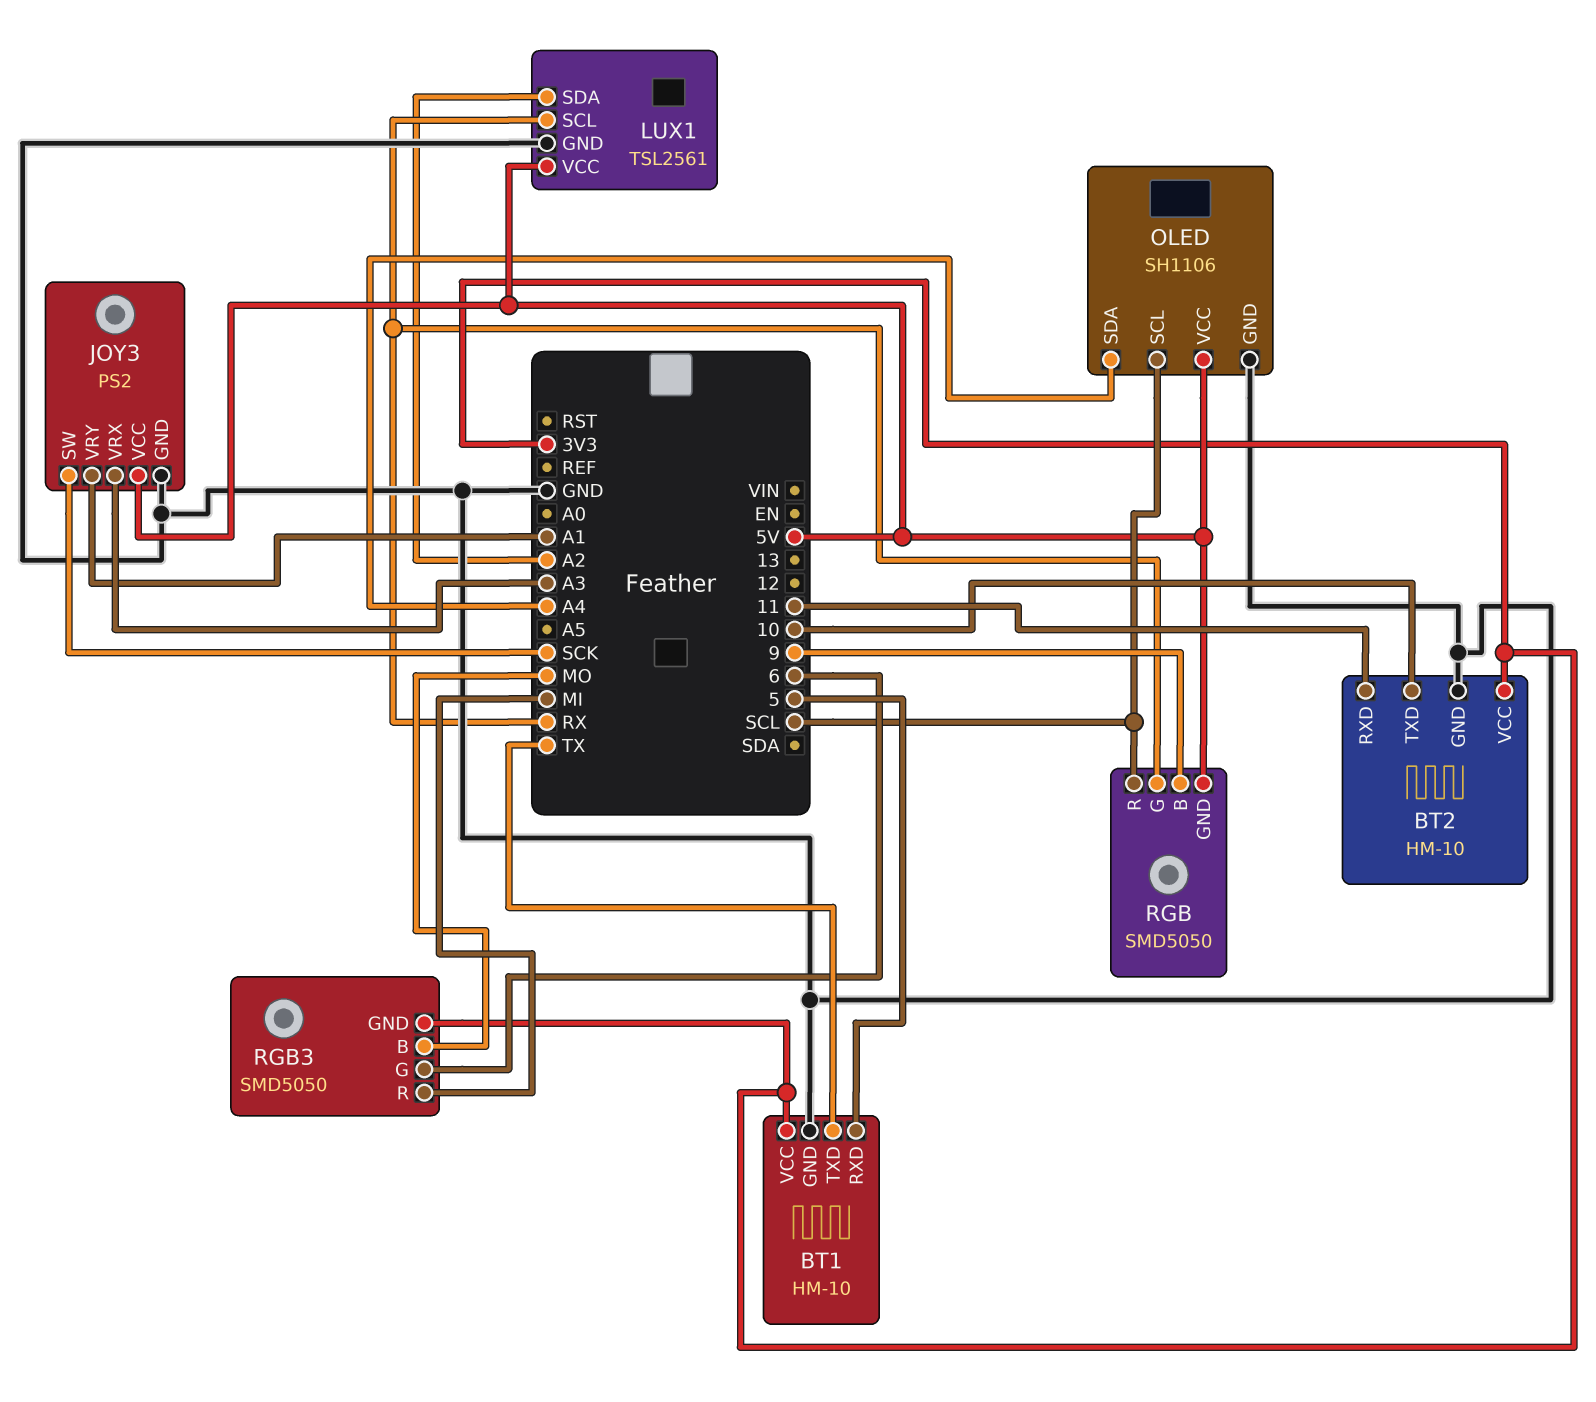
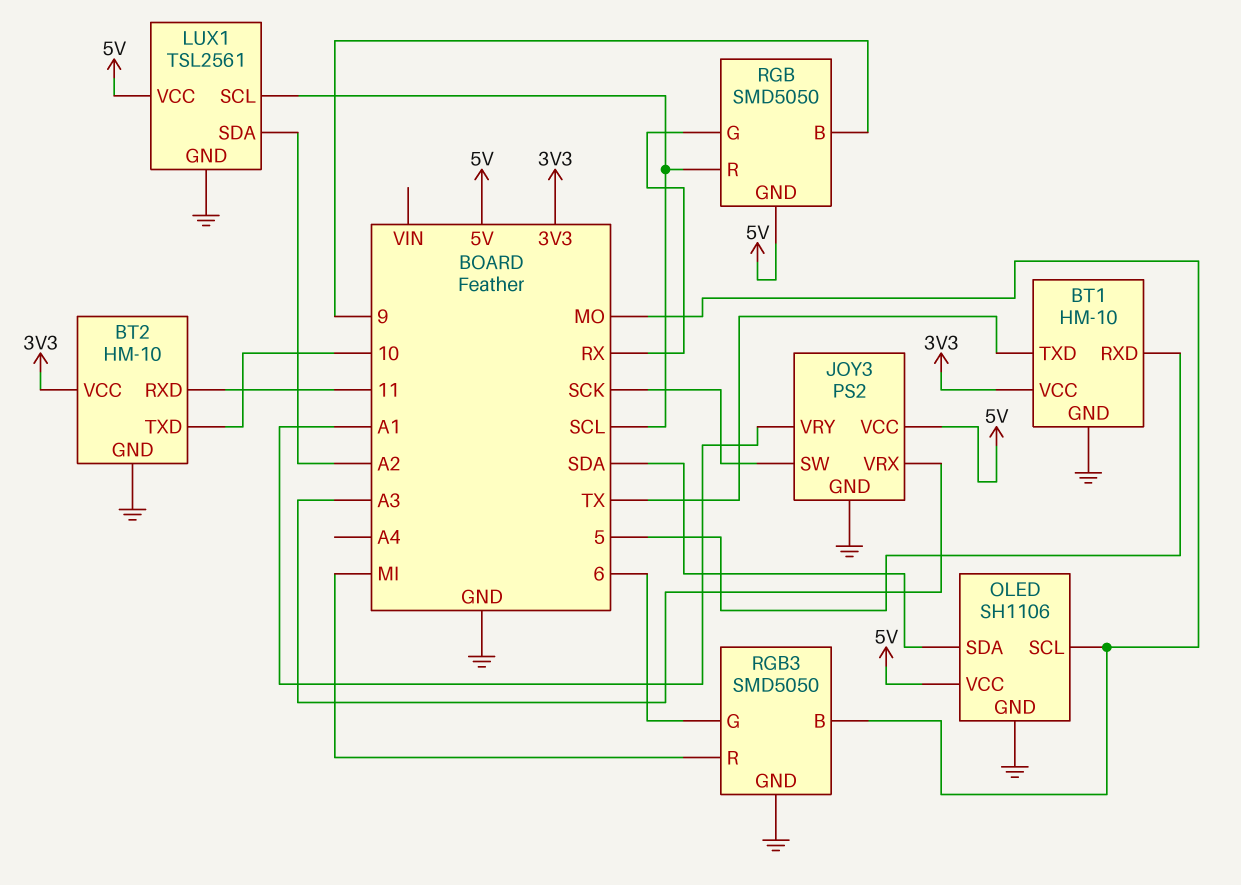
LUX1 pin SCL: RX -> SCL
OLED pin SCL: SCL -> MO
OLED pin SDA: A4 -> SDA
RGB3 pin GND: 3V3 -> GND

